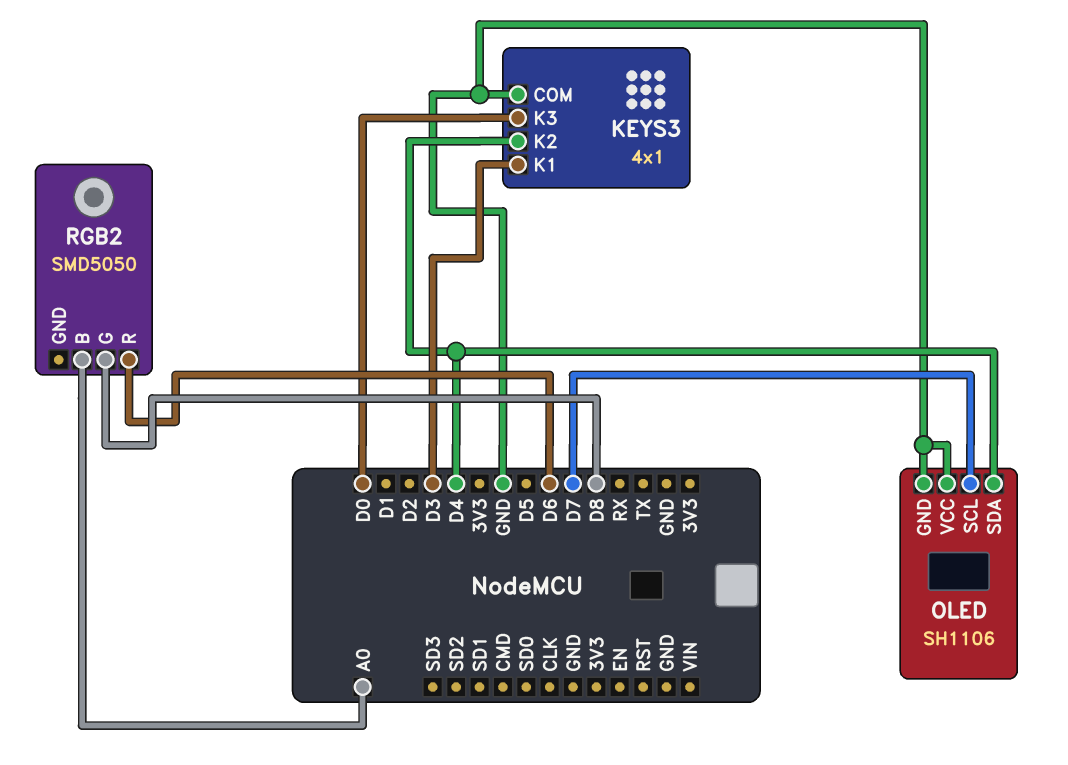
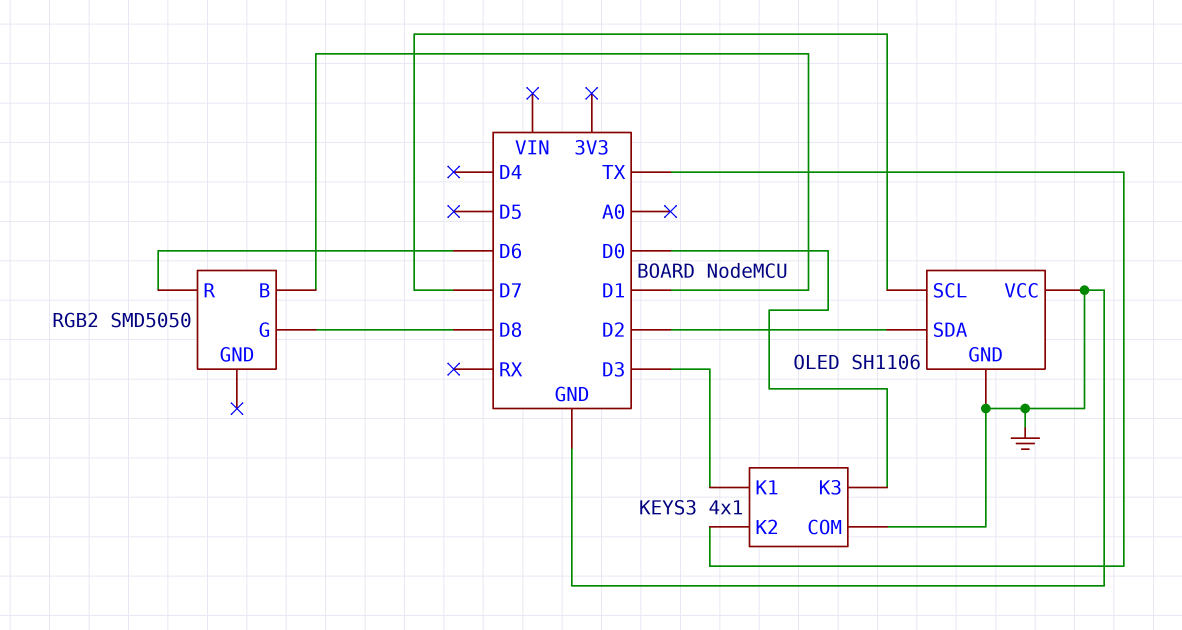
KEYS3 pin K2: D4 -> TX
OLED pin SDA: D4 -> D2
RGB2 pin B: A0 -> D1

